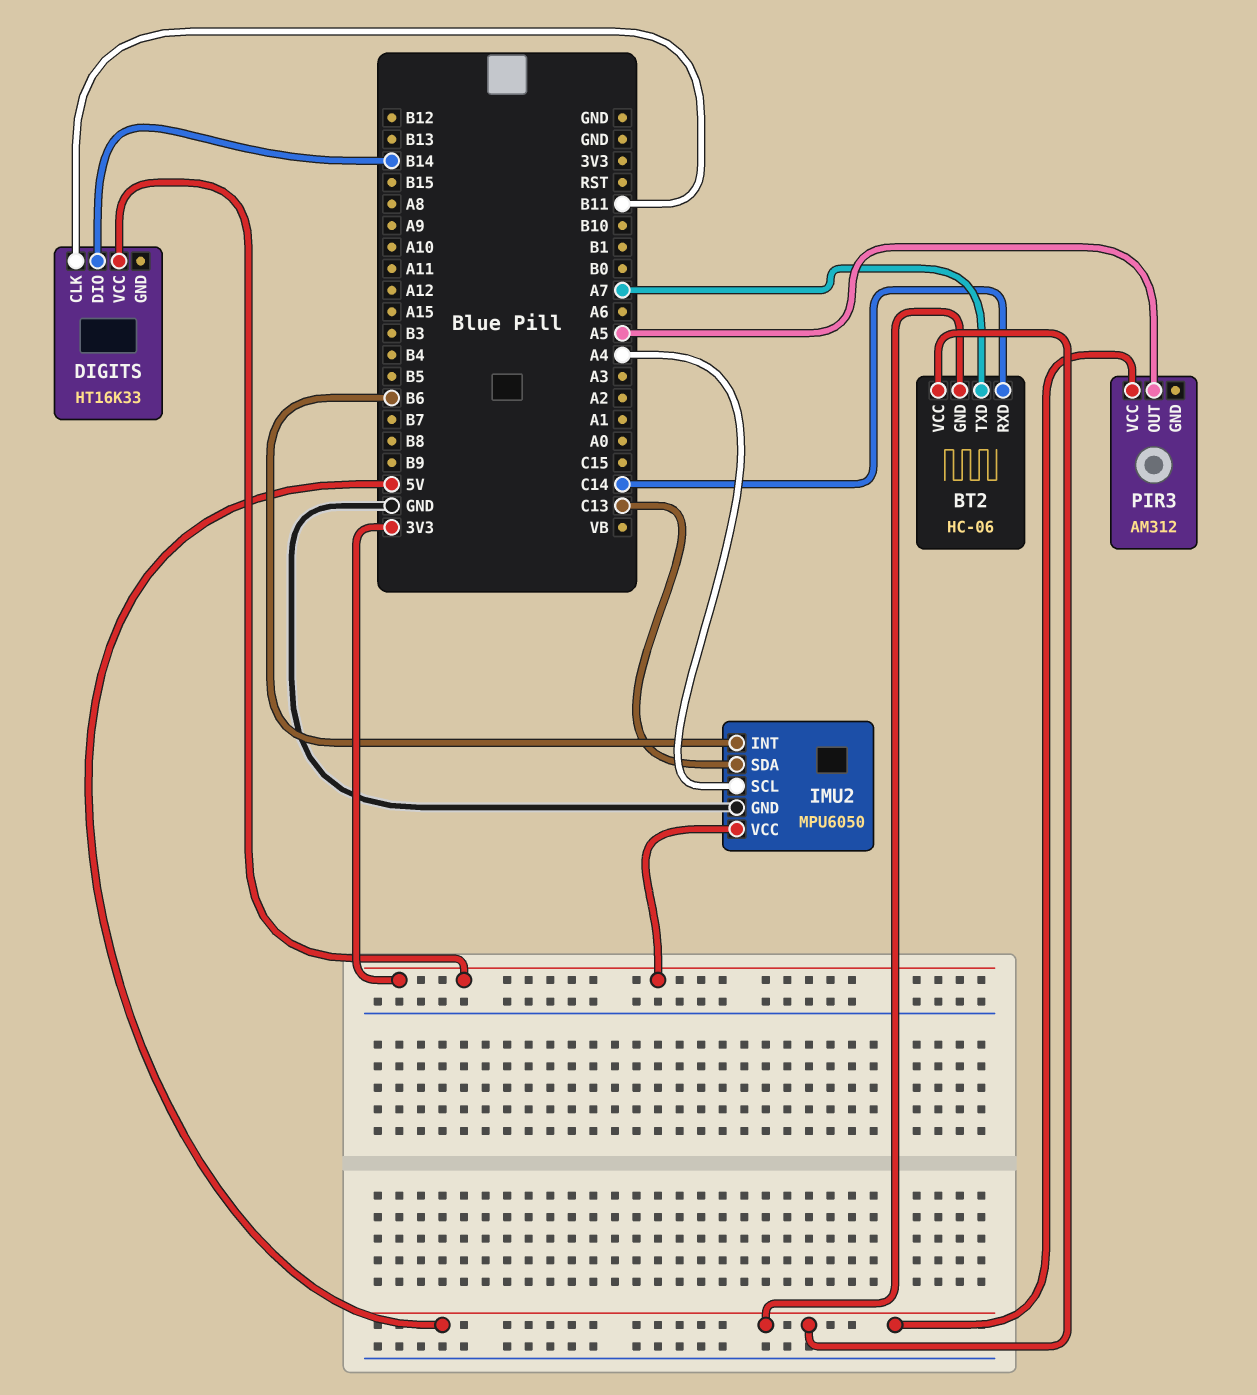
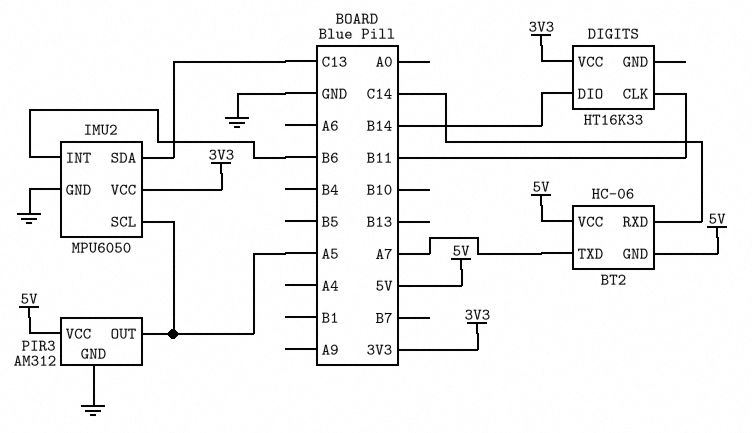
IMU2 pin SCL: A4 -> A5
PIR3 pin GND: none -> GND

